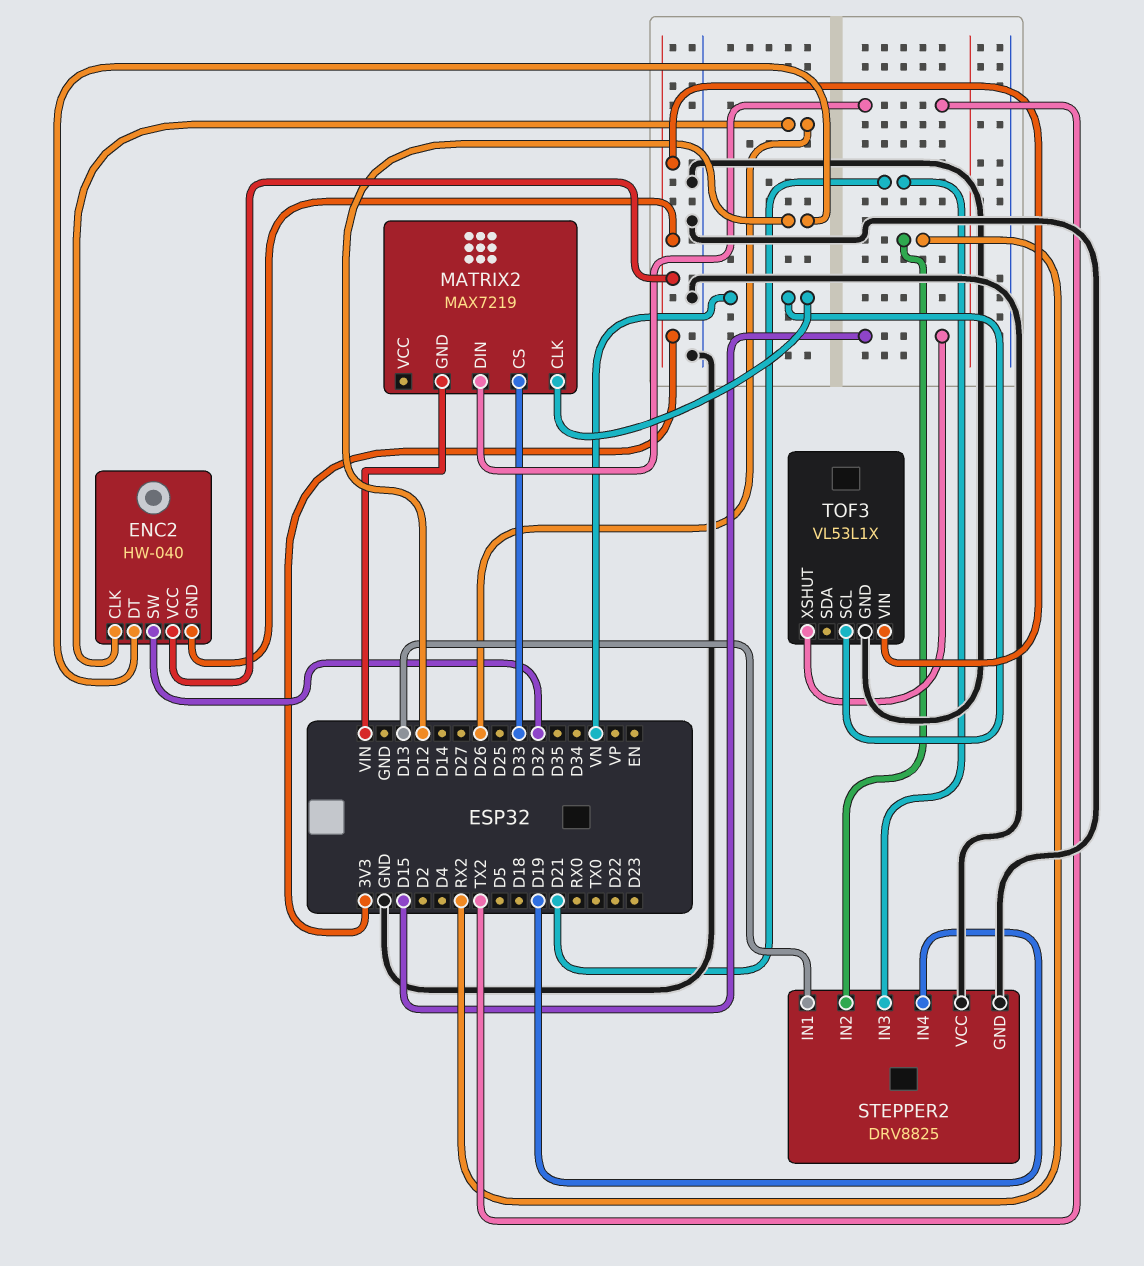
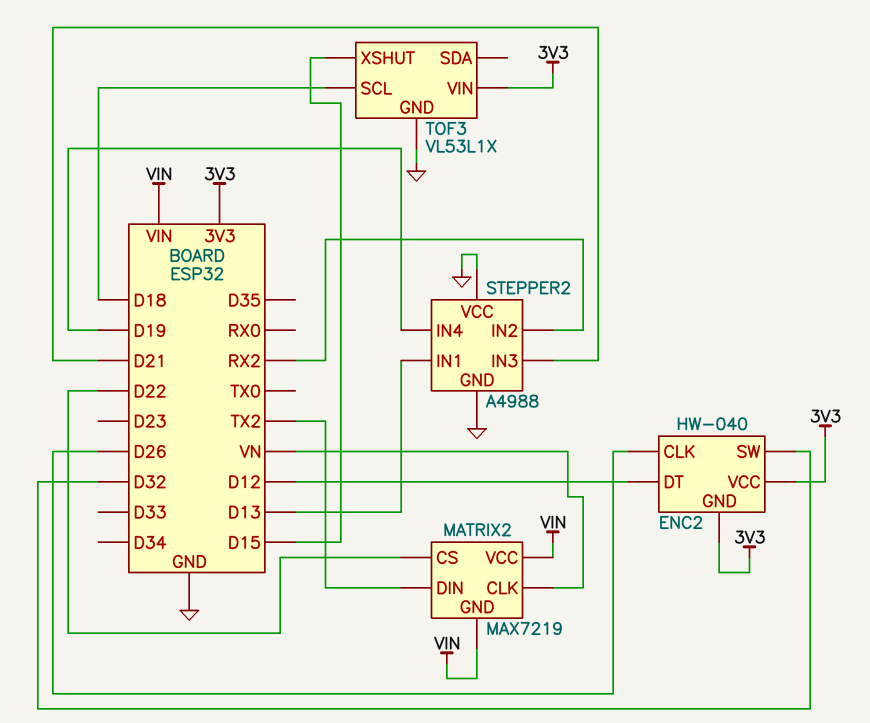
MATRIX2 pin CS: D33 -> D22
MATRIX2 pin VCC: none -> VIN
STEPPER2: DRV8825 -> A4988
TOF3 pin SCL: VN -> D18

